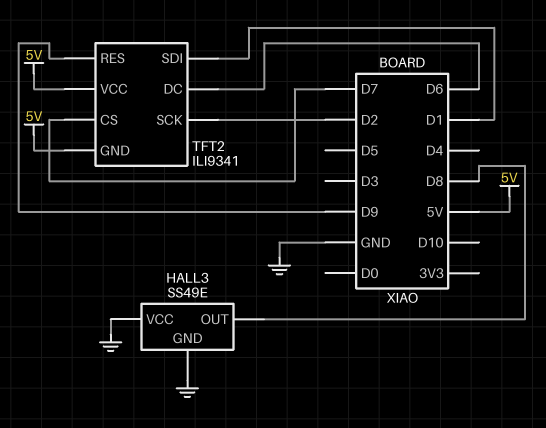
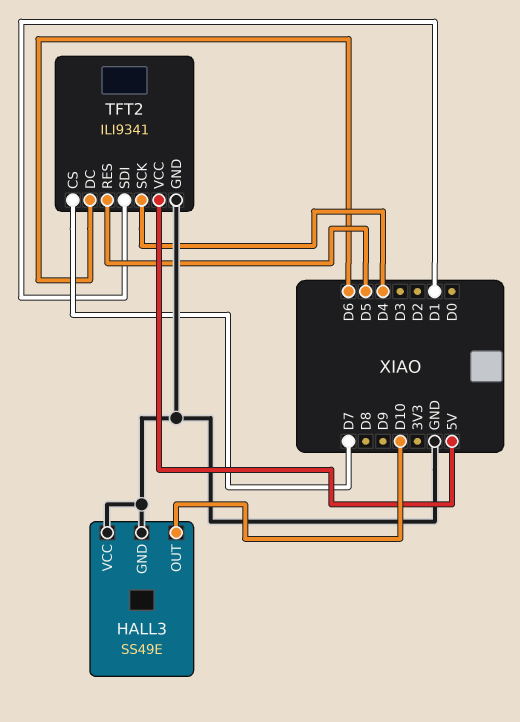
HALL3 pin OUT: D8 -> D10
TFT2 pin GND: 5V -> GND
TFT2 pin RES: D9 -> D5
TFT2 pin SCK: D2 -> D4

